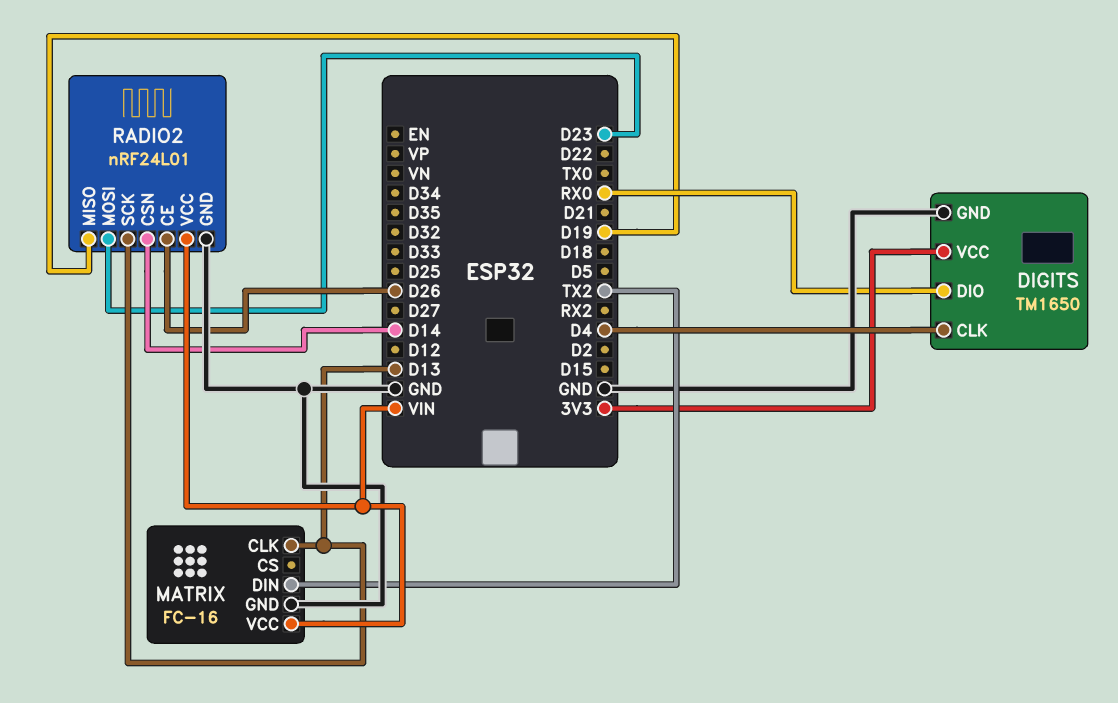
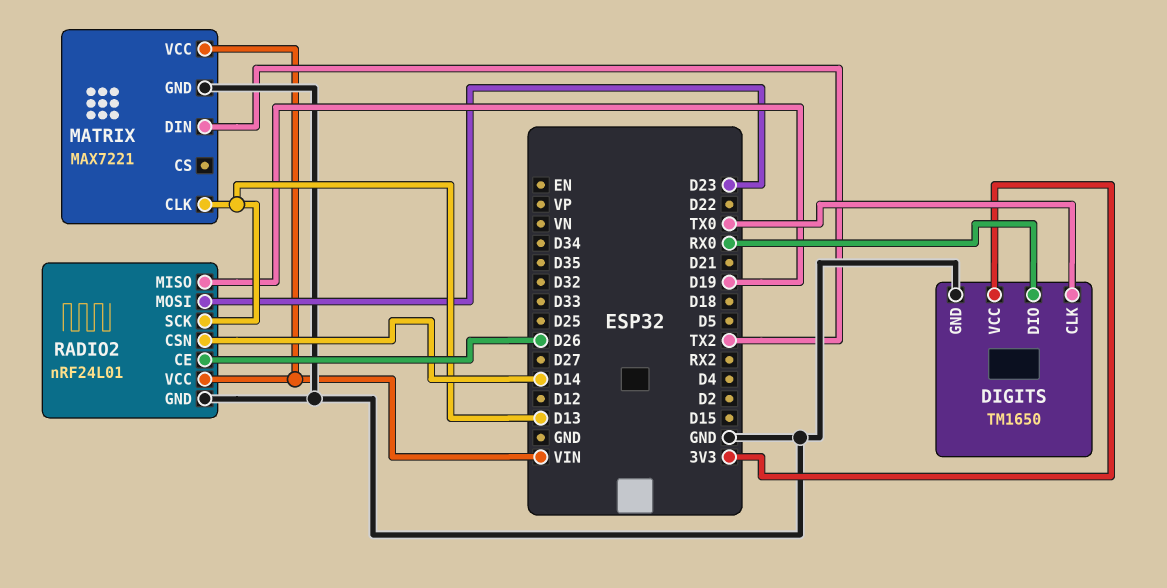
DIGITS pin CLK: D4 -> TX0
MATRIX: FC-16 -> MAX7221

